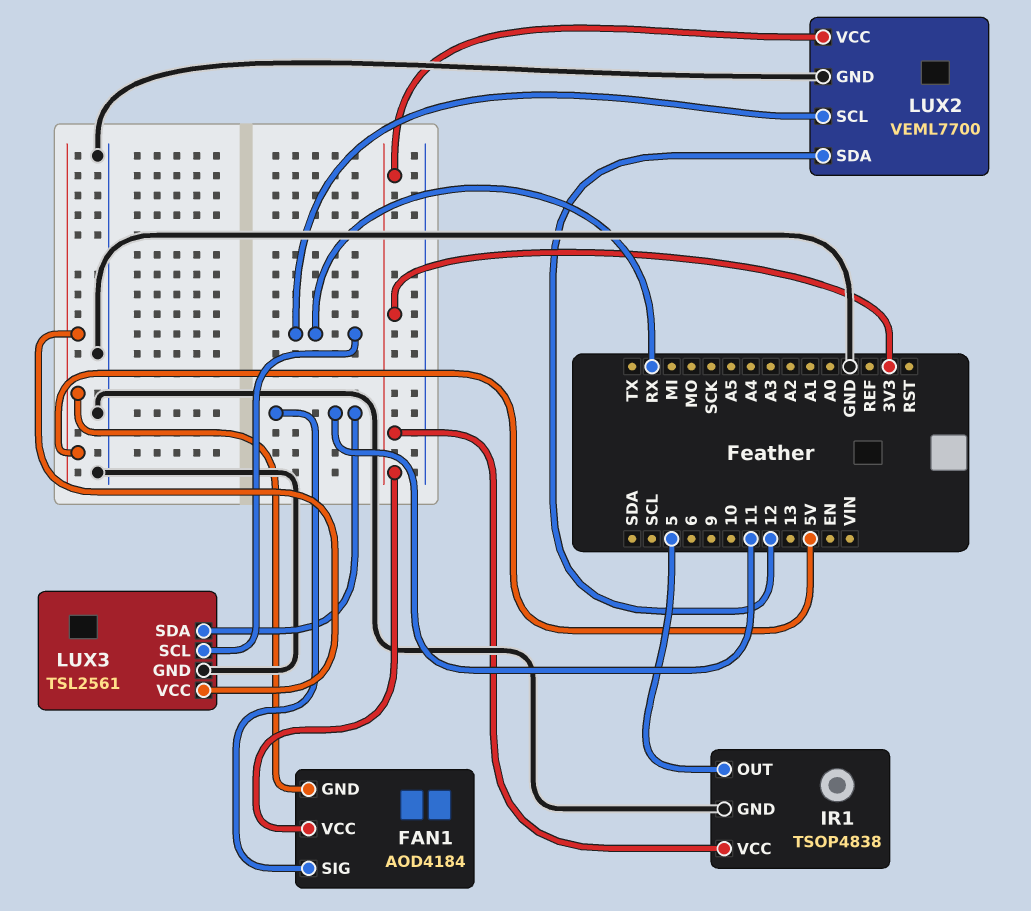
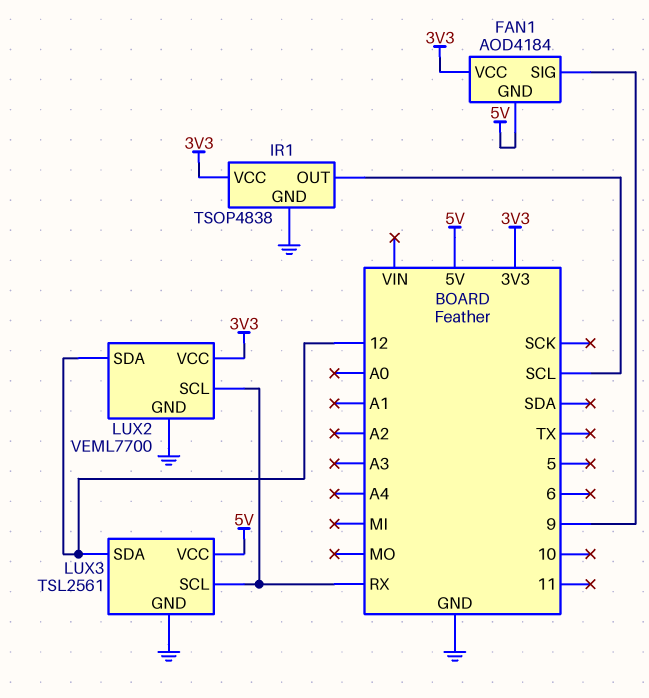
FAN1 pin SIG: 11 -> 9
IR1 pin OUT: 5 -> SCL
LUX3 pin SDA: 11 -> 12

